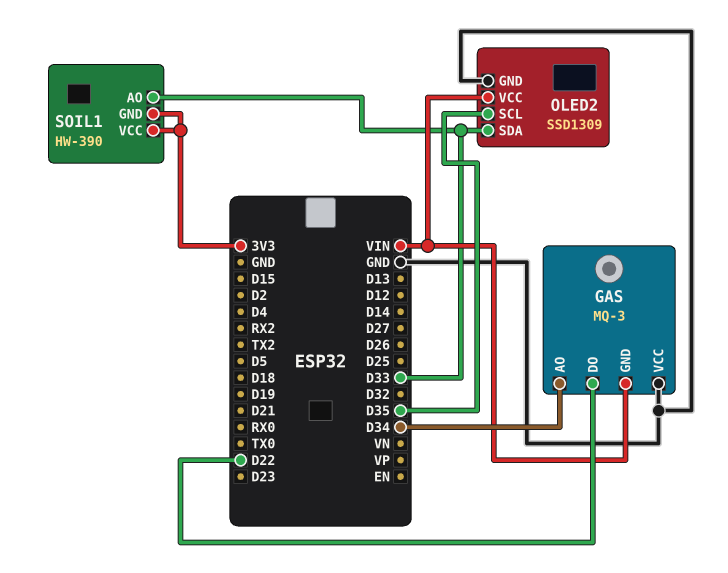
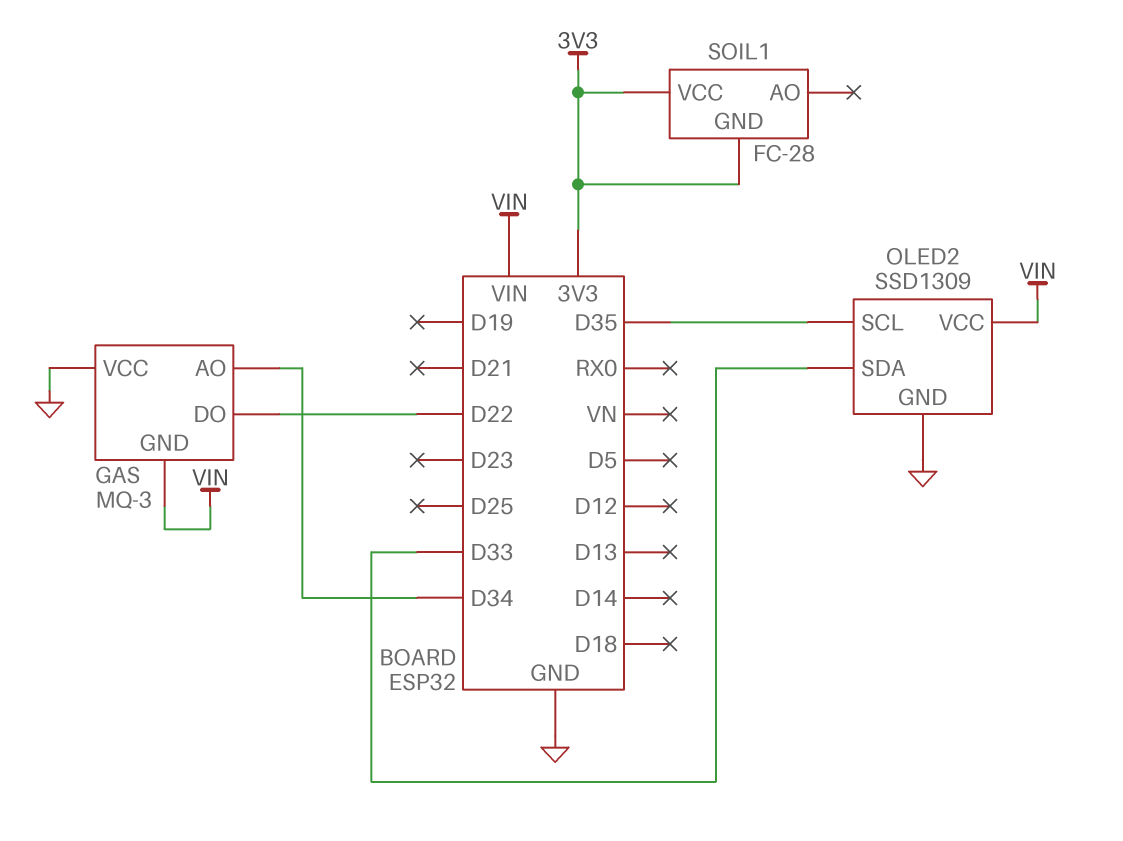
SOIL1: HW-390 -> FC-28
SOIL1 pin AO: D33 -> none

